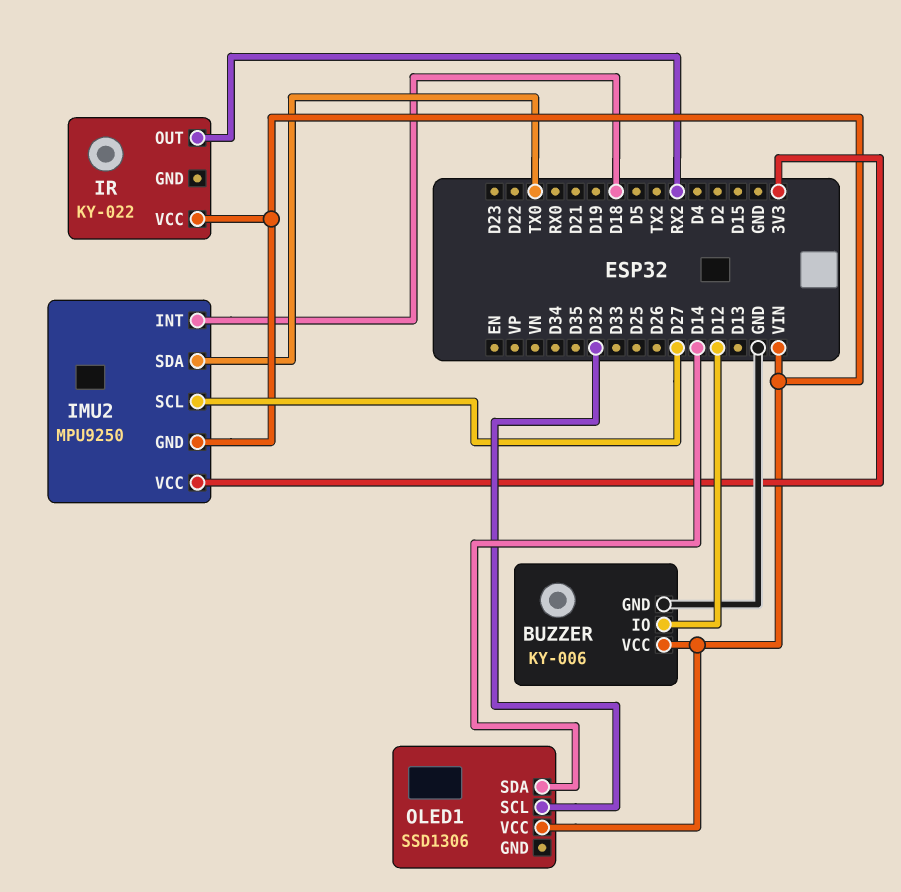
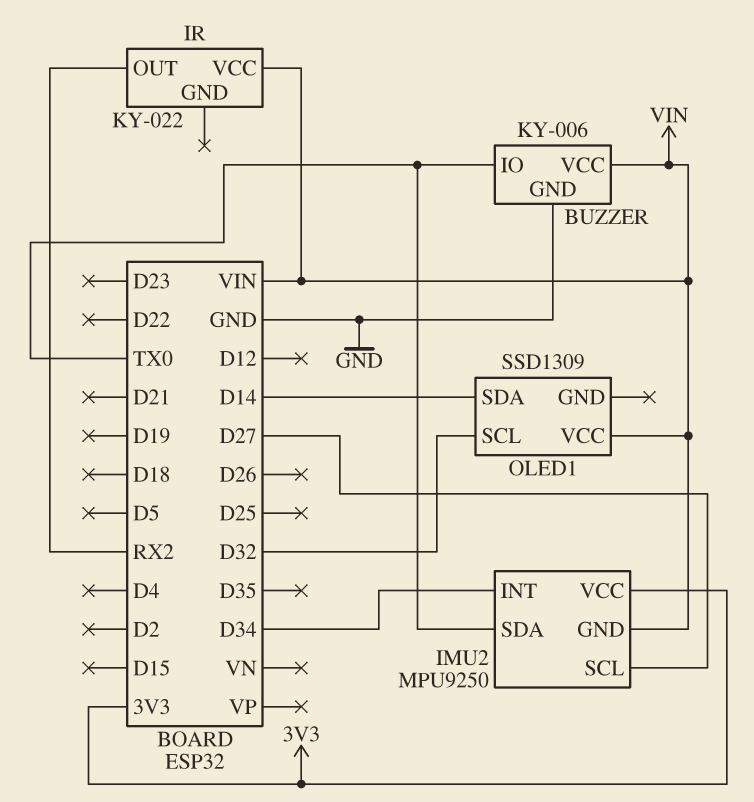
BUZZER pin IO: D12 -> TX0
IMU2 pin INT: D18 -> D34
OLED1: SSD1306 -> SSD1309

